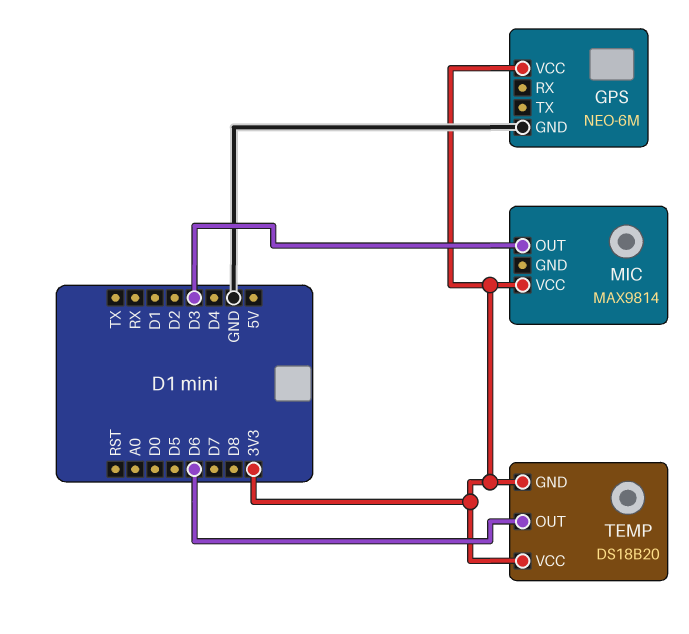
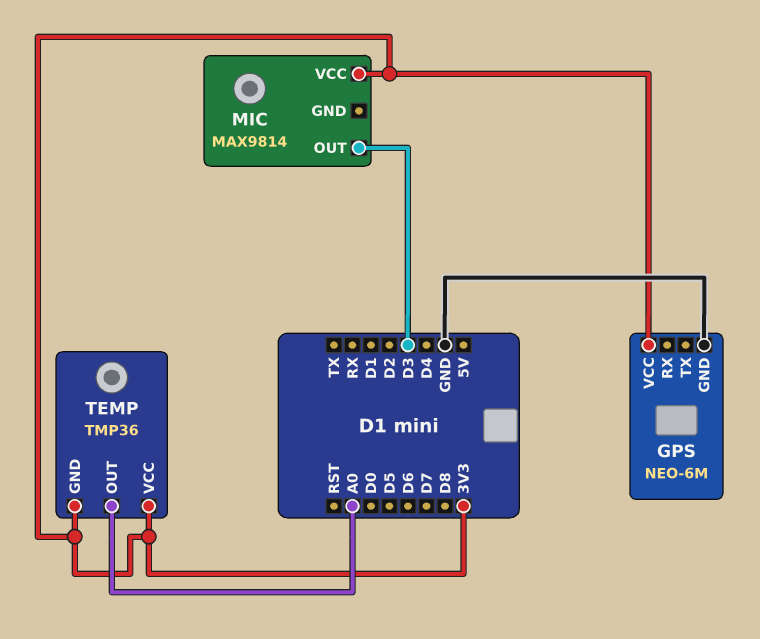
TEMP: DS18B20 -> TMP36
TEMP pin OUT: D6 -> A0

